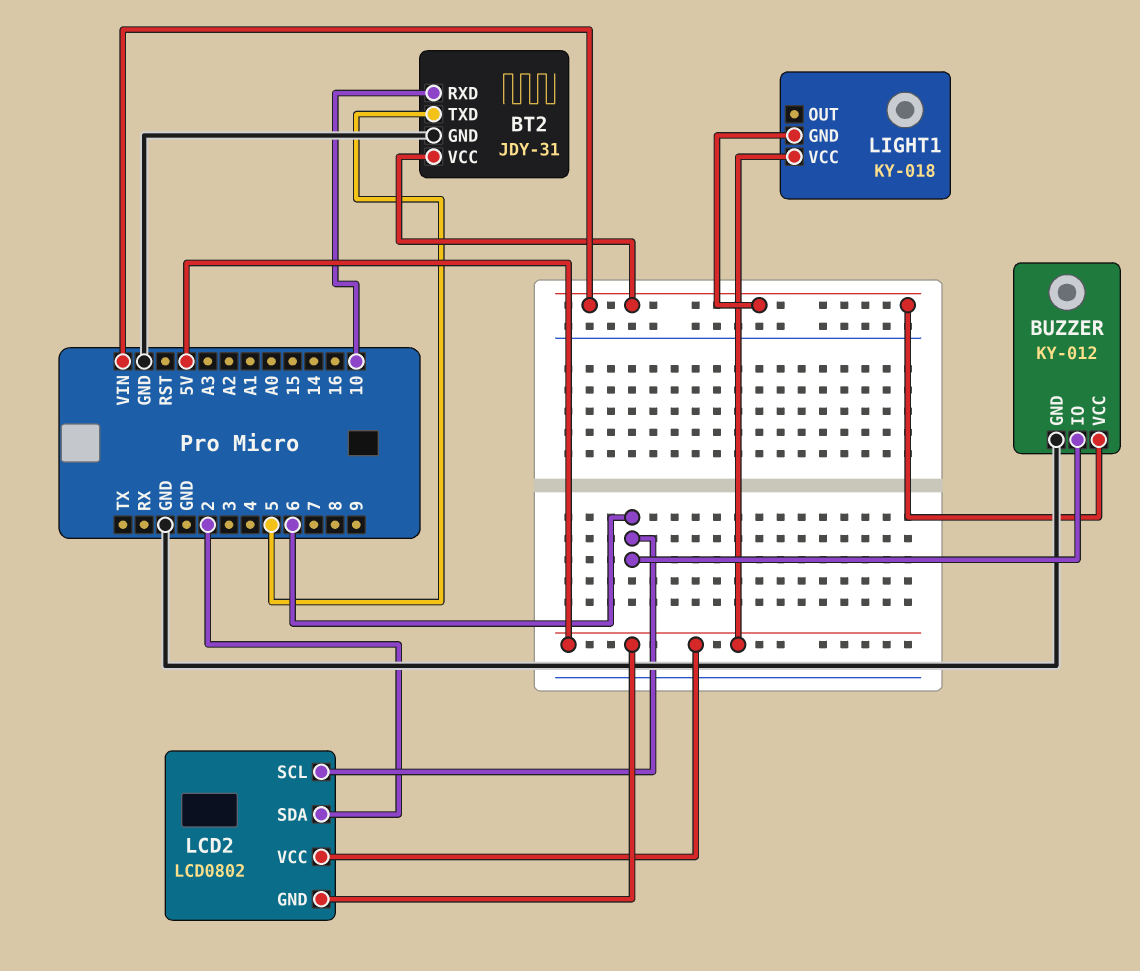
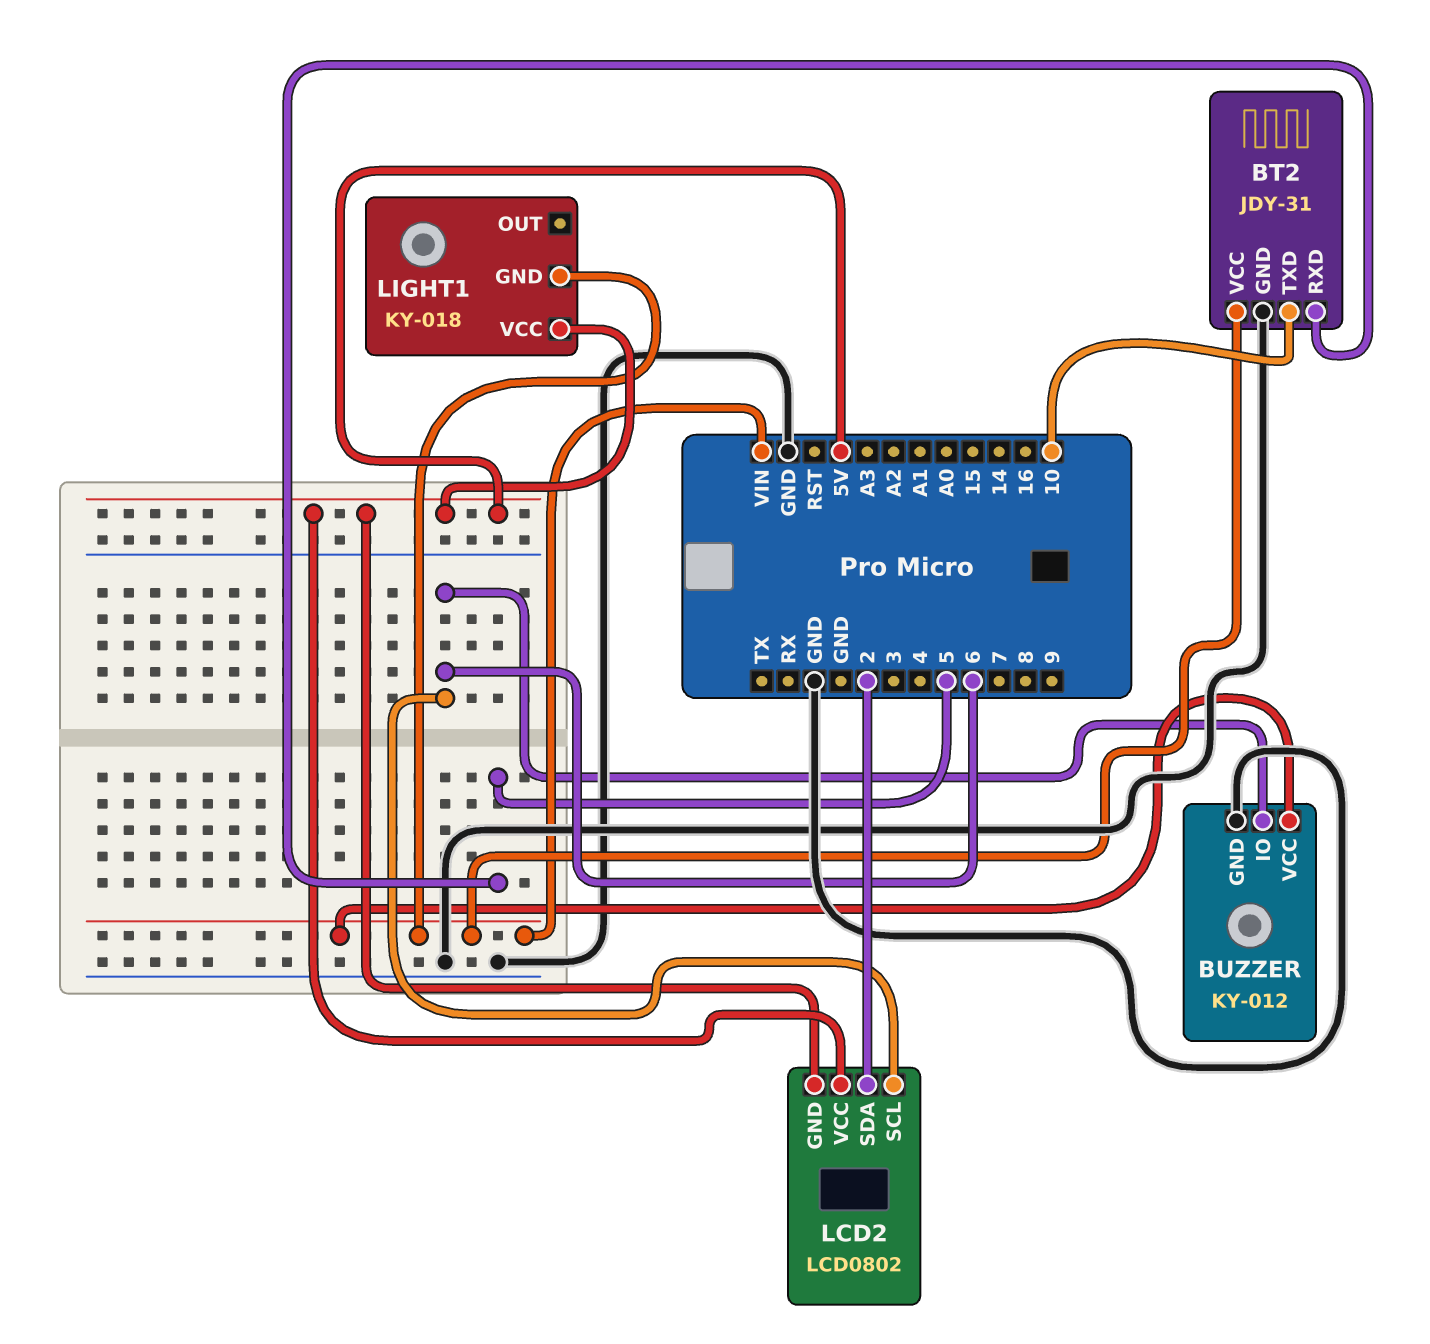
BT2 pin RXD: 10 -> 5
BT2 pin TXD: 5 -> 10

